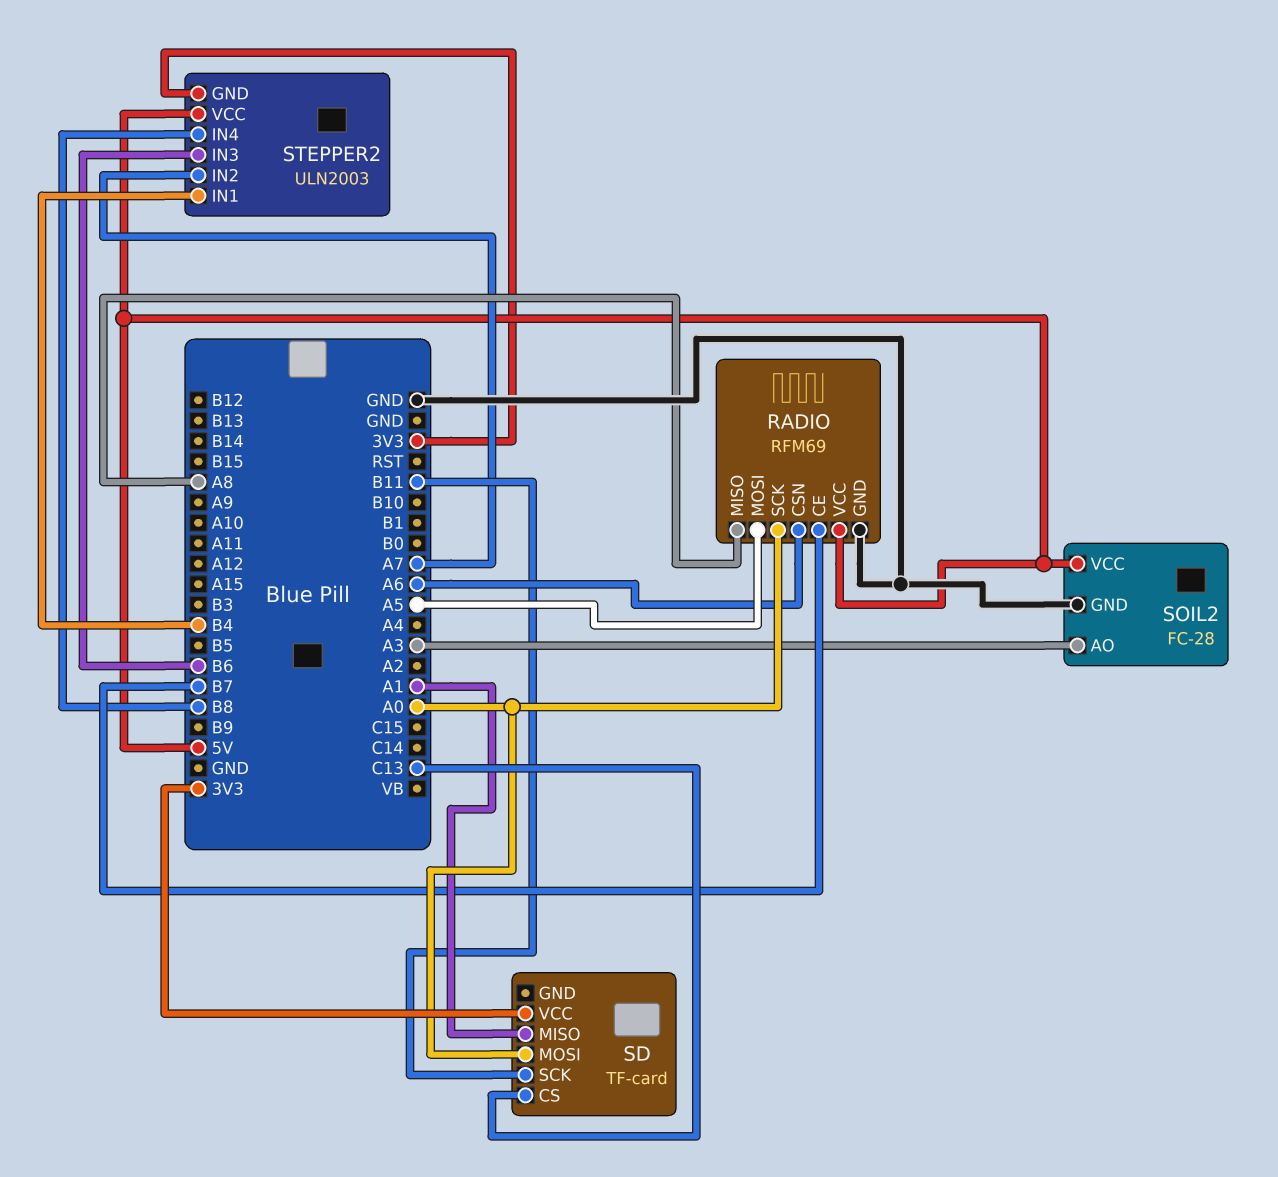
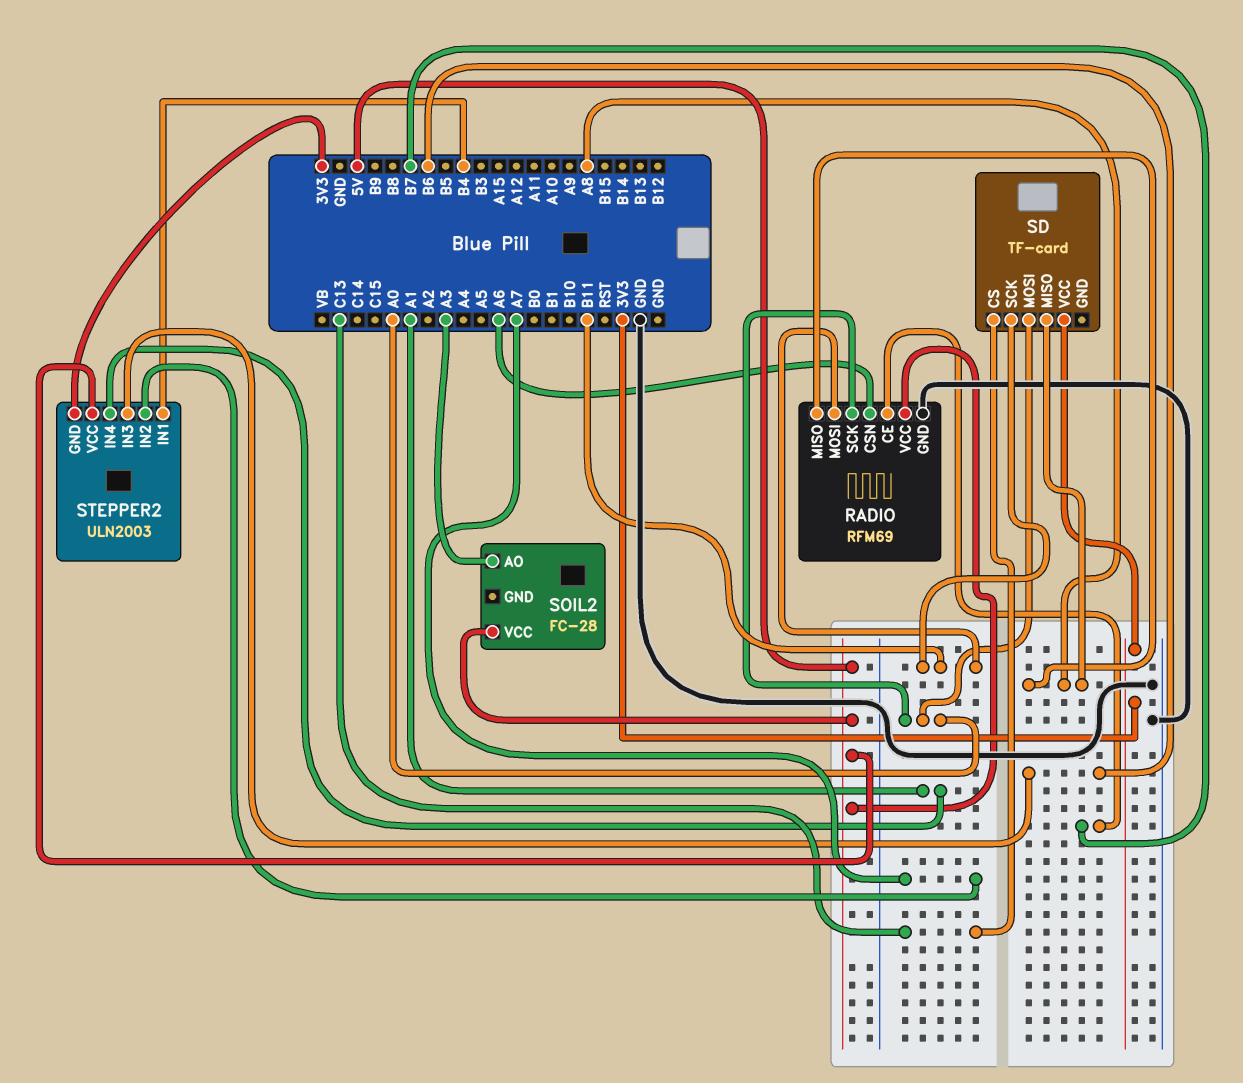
RADIO pin MOSI: A5 -> B11
SD pin MISO: A1 -> A8
SOIL2 pin GND: GND -> none
STEPPER2 pin IN4: B8 -> A1

